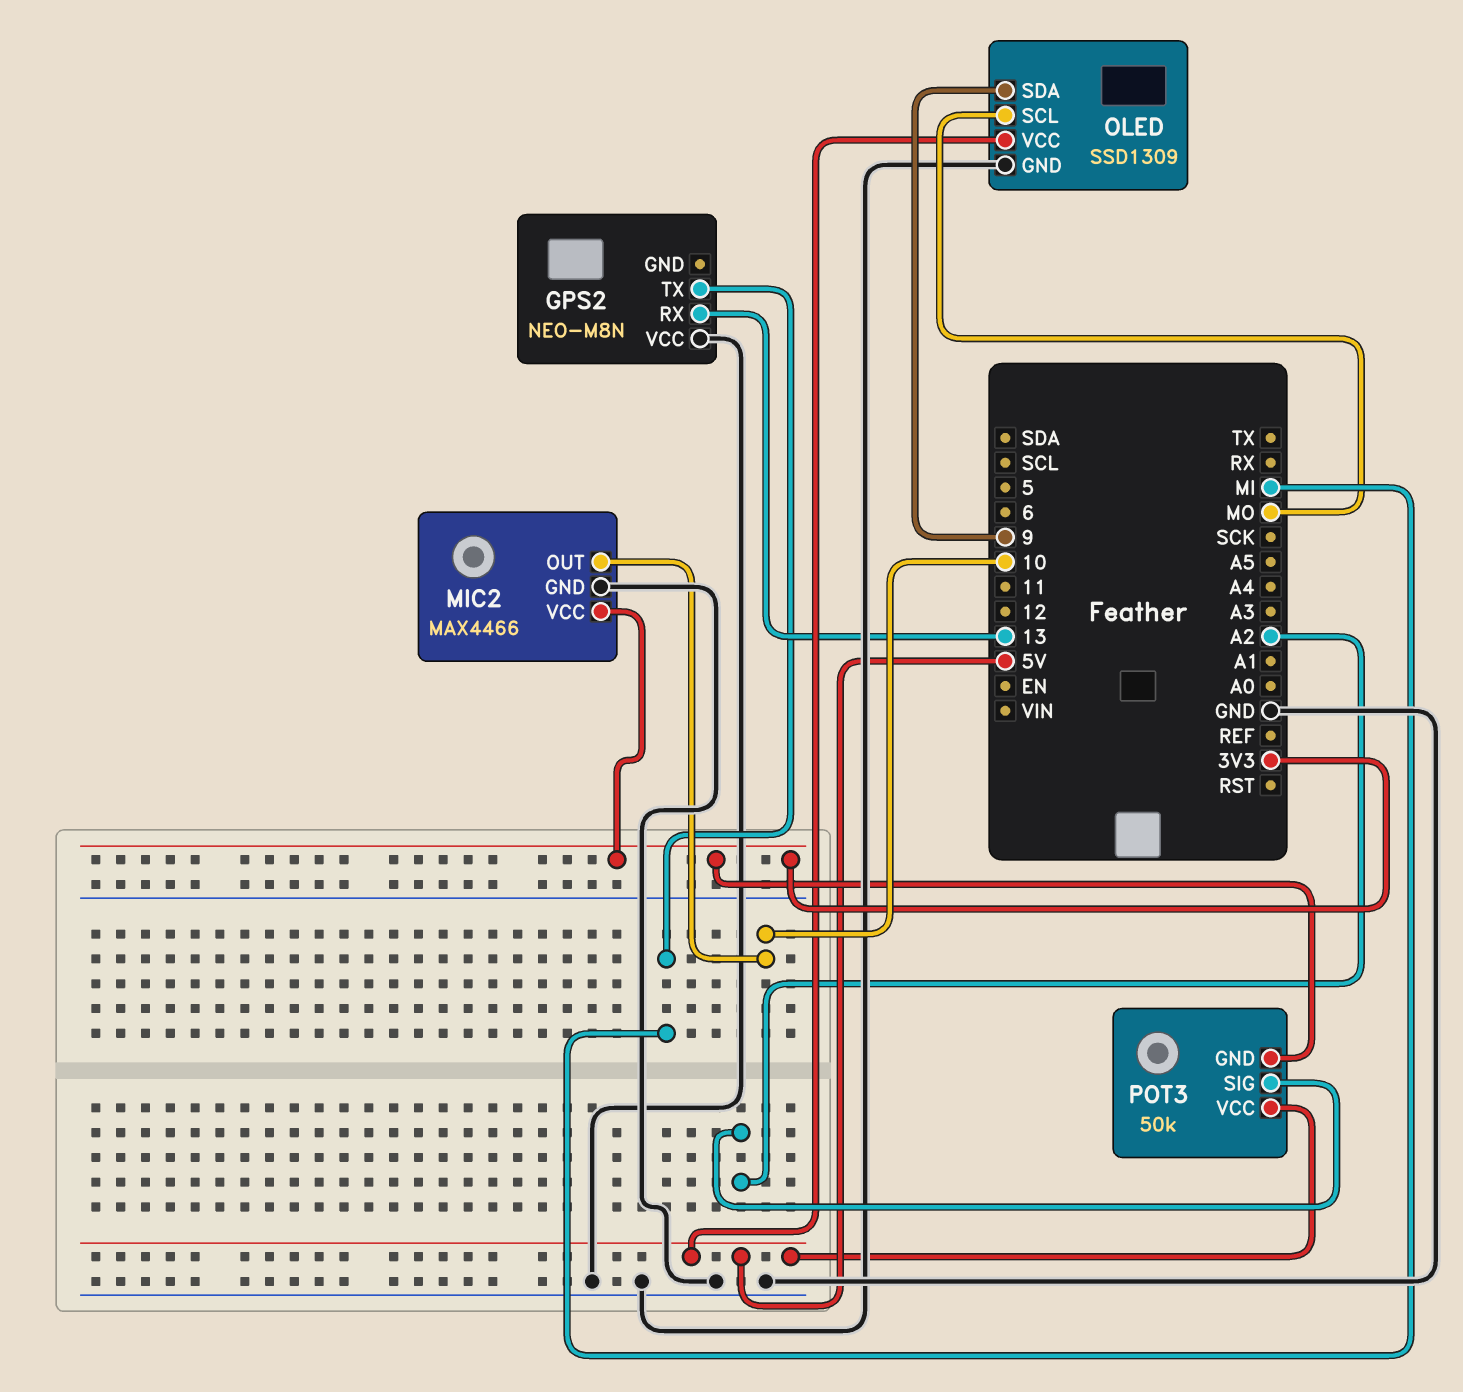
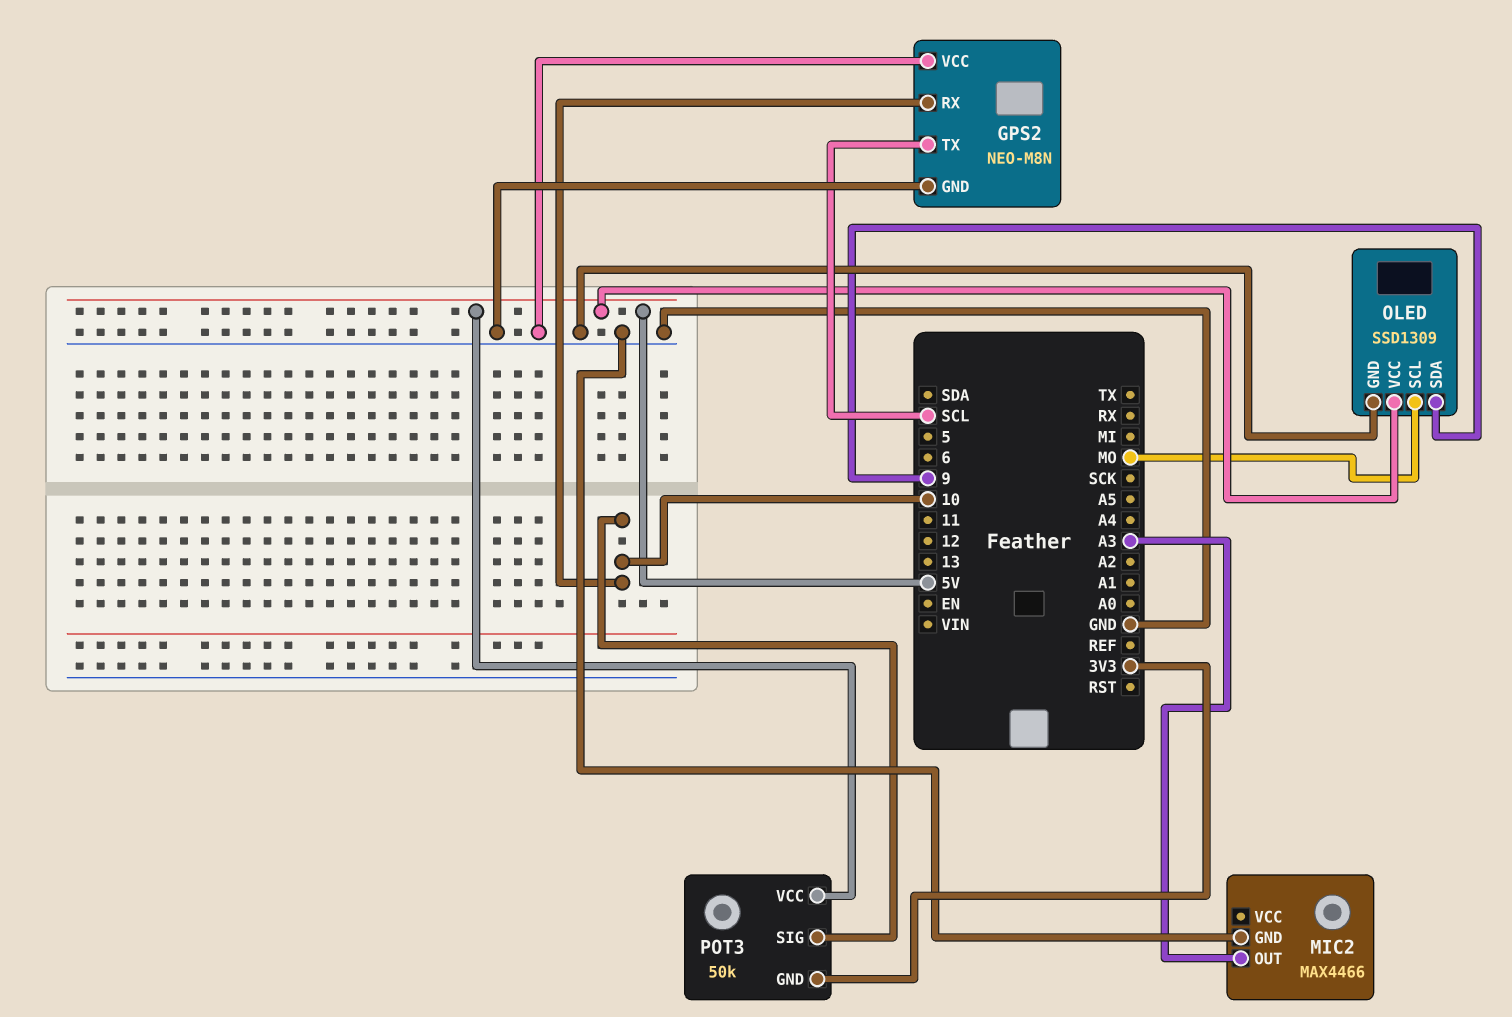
GPS2 pin GND: none -> GND
GPS2 pin RX: 13 -> 10
GPS2 pin TX: MI -> SCL
MIC2 pin OUT: 10 -> A3
MIC2 pin VCC: 3V3 -> none
POT3 pin SIG: A2 -> 10

